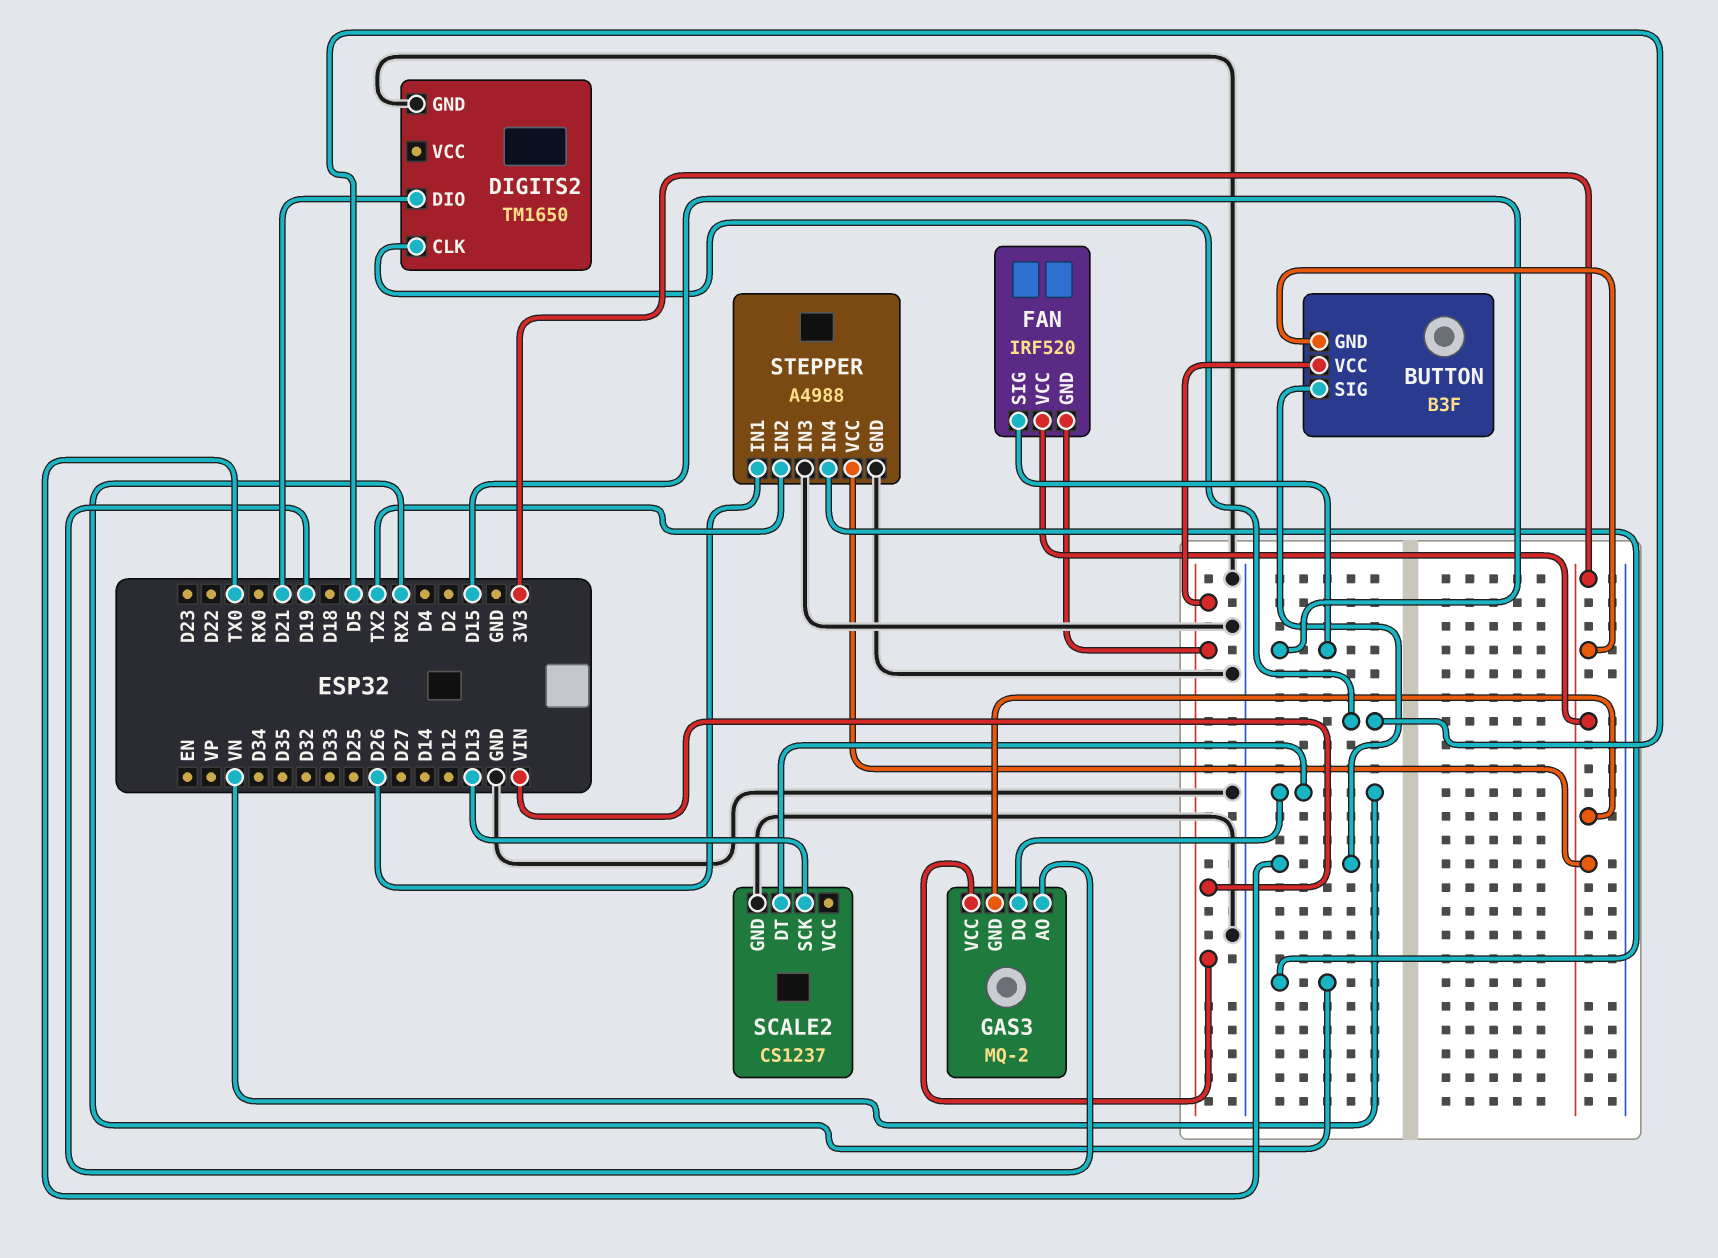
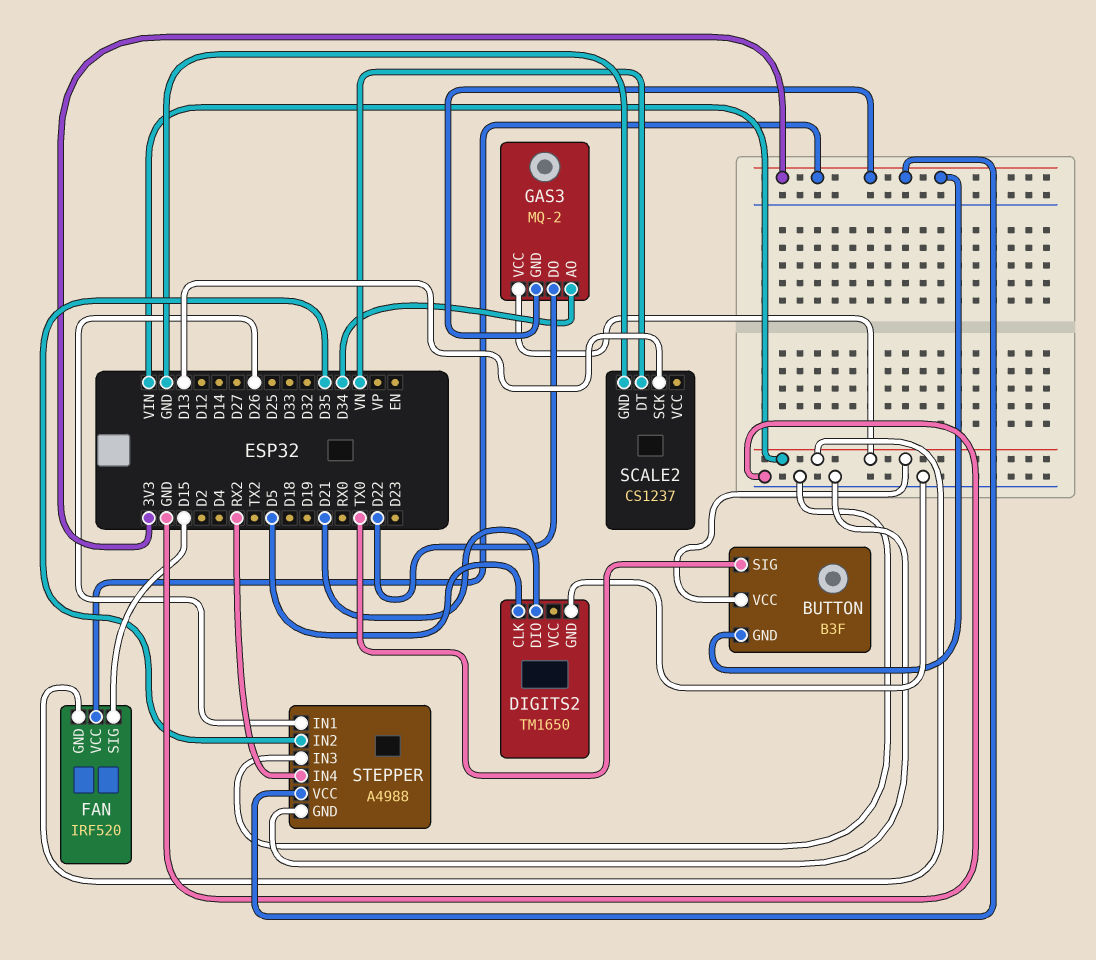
GAS3 pin AO: D19 -> D34
GAS3 pin DO: VN -> D22
STEPPER pin IN2: TX2 -> D35

